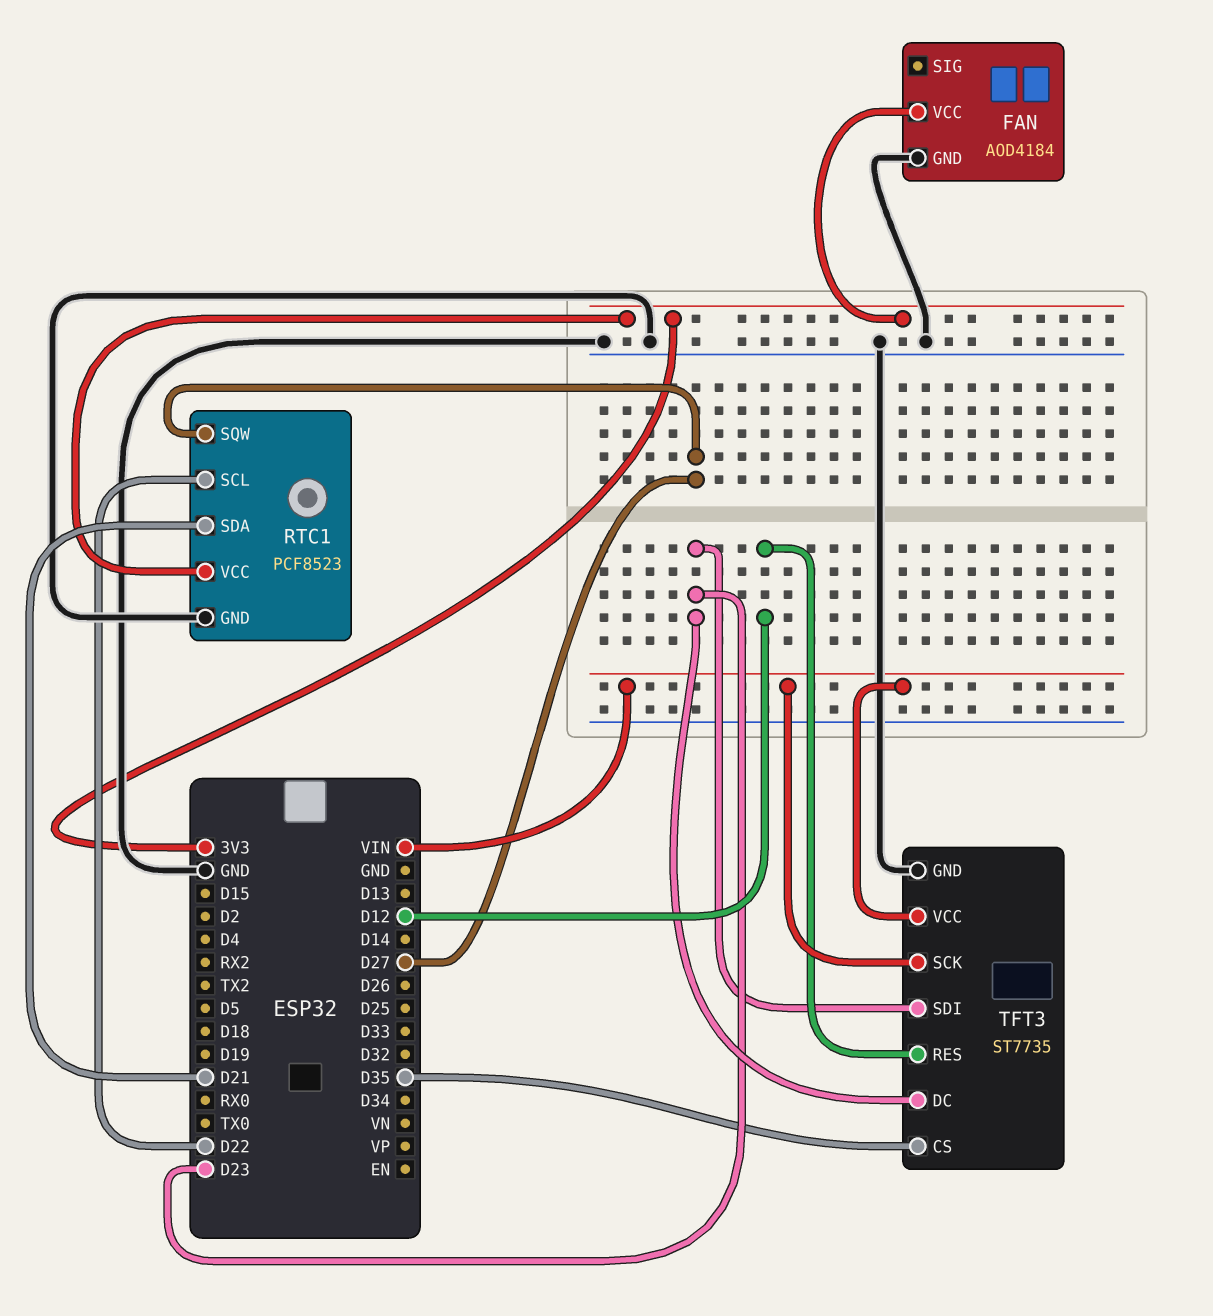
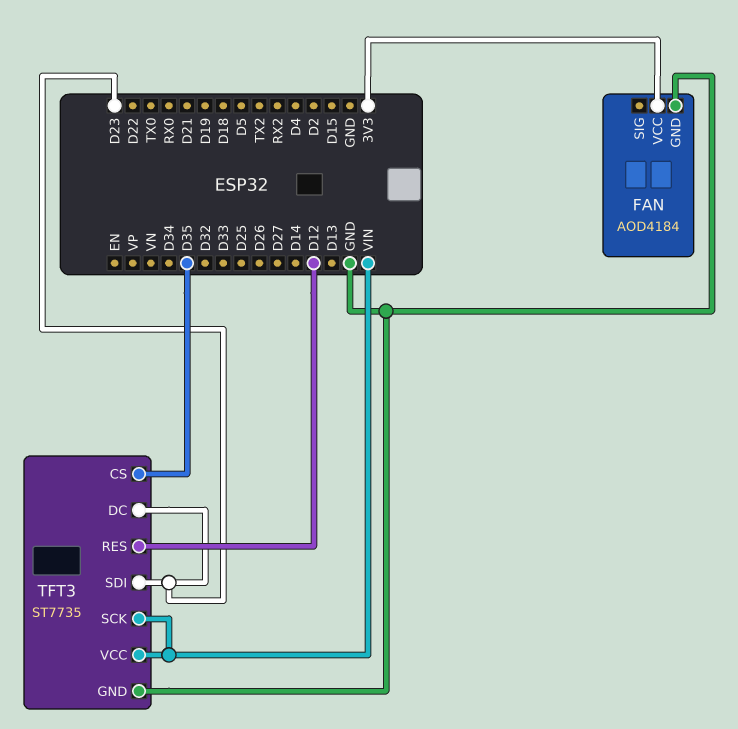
RTC1: PCF8523 -> none
RTC1 pin GND: GND -> none
RTC1 pin SCL: D22 -> none
RTC1 pin SDA: D21 -> none
RTC1 pin SQW: D27 -> none
RTC1 pin VCC: 3V3 -> none

